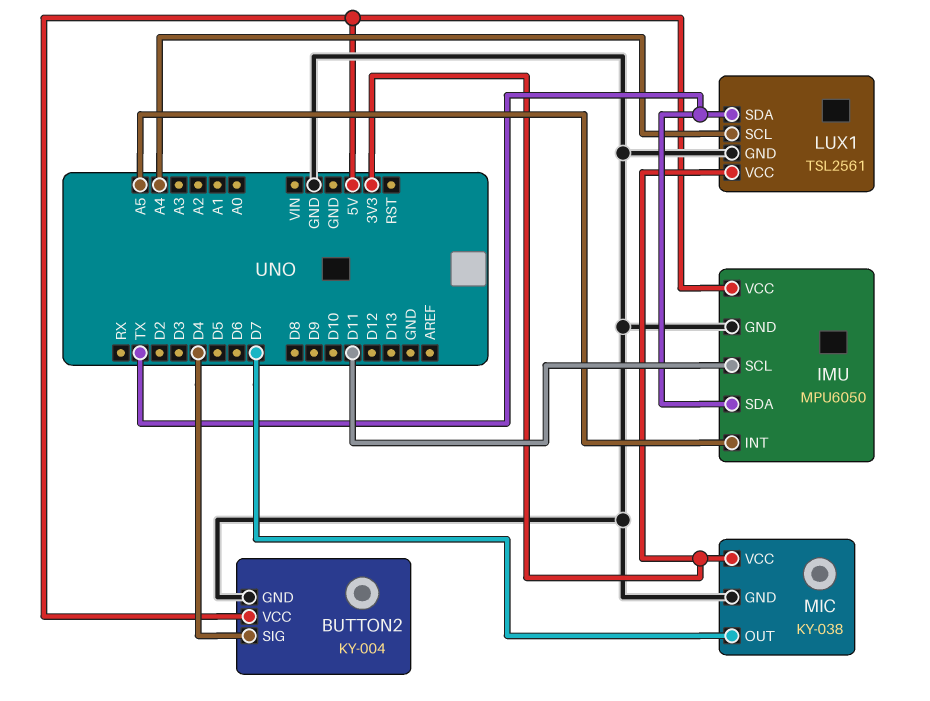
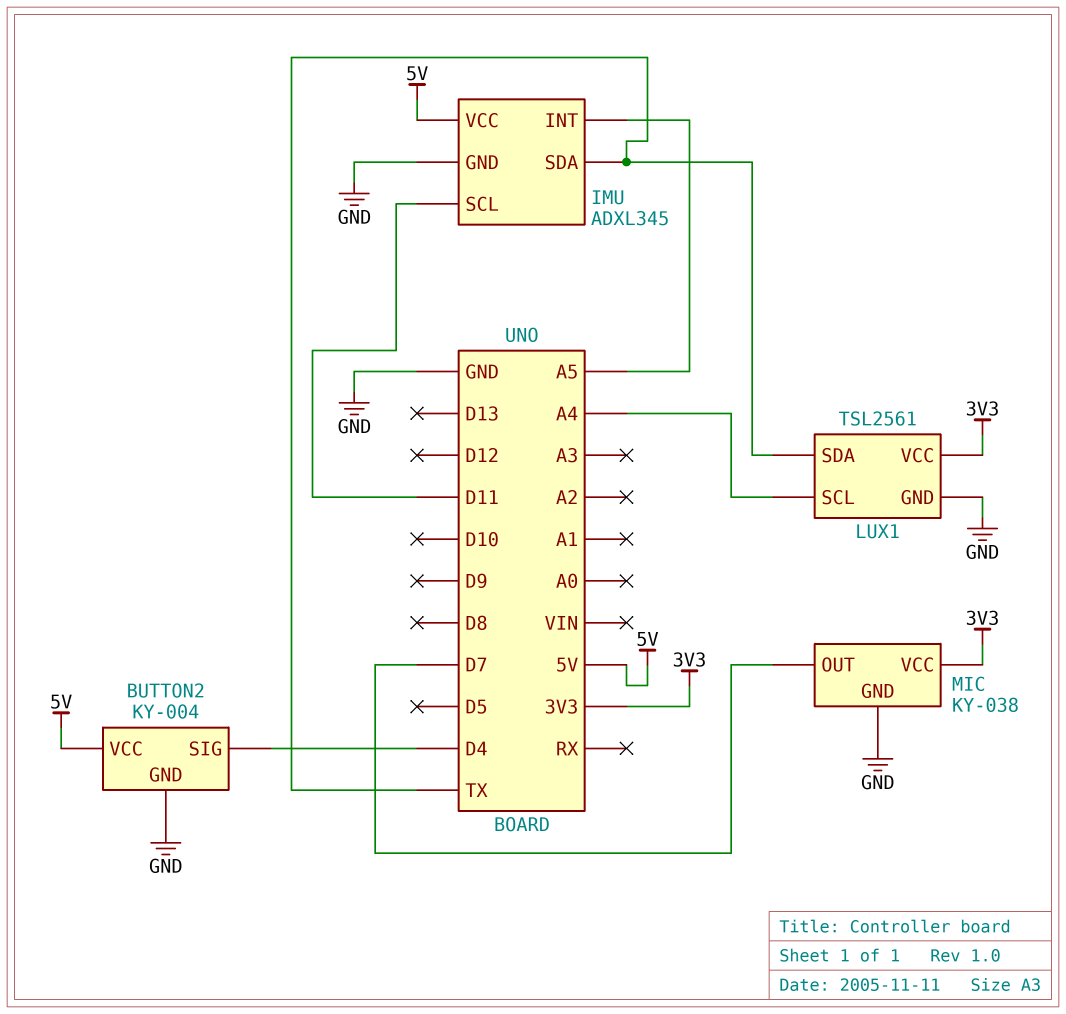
IMU: MPU6050 -> ADXL345

